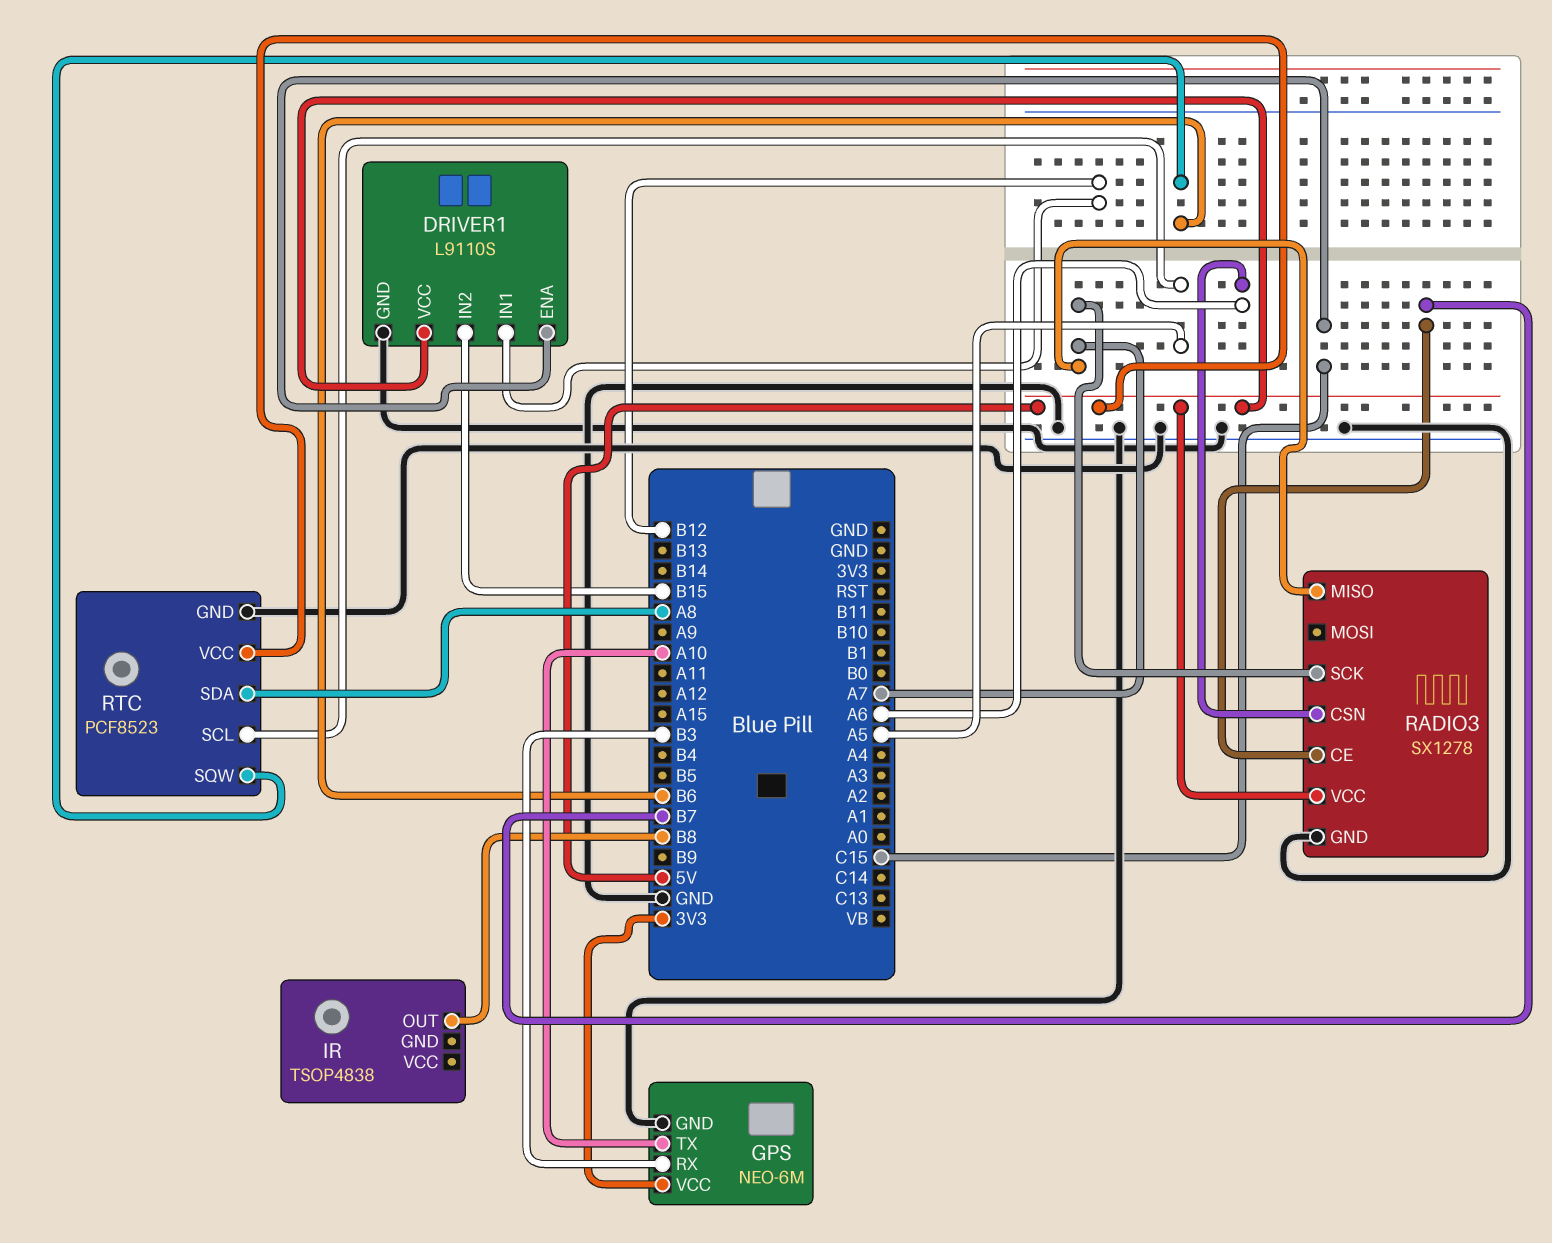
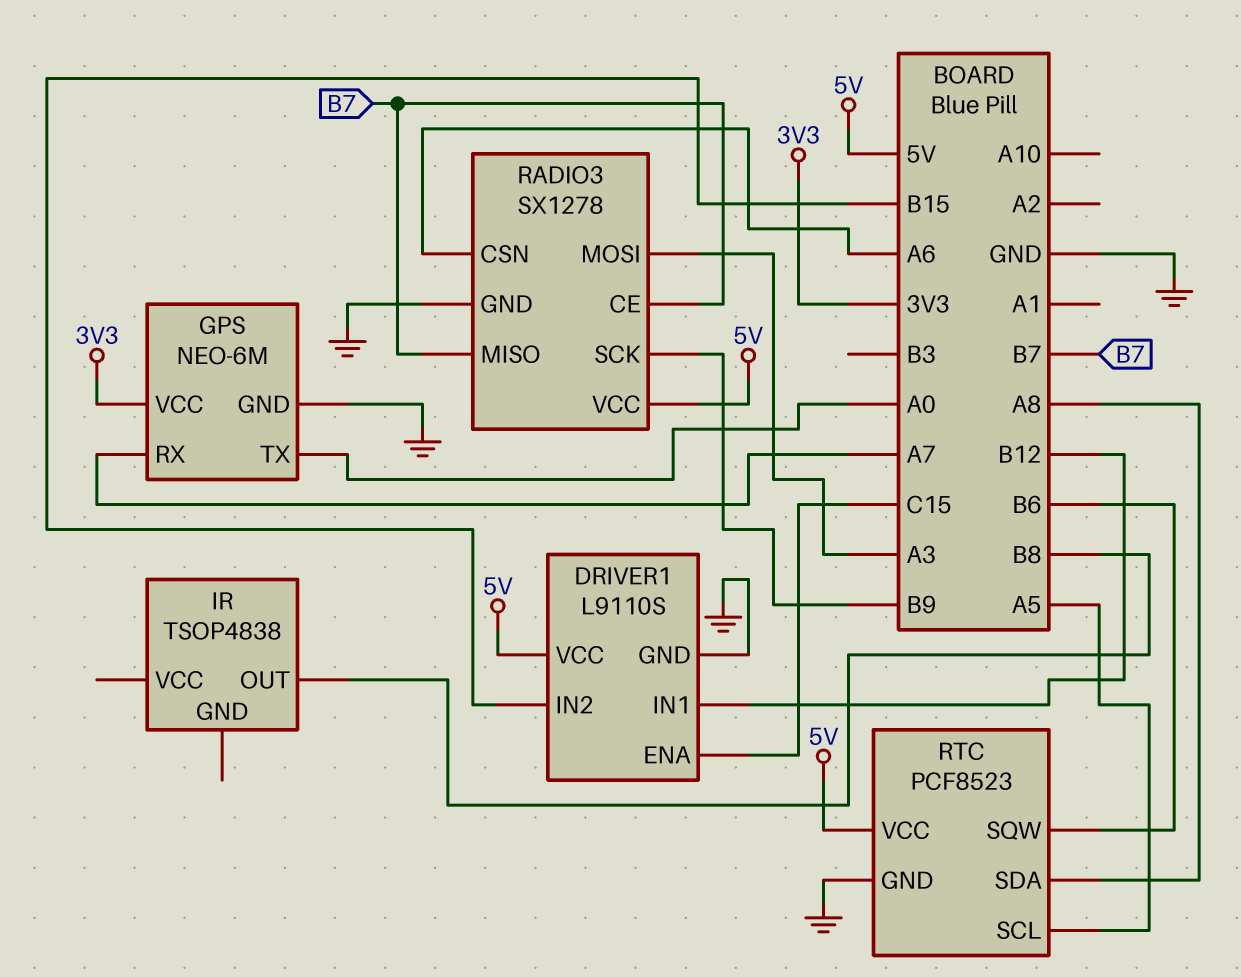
GPS pin RX: B3 -> A7
GPS pin TX: A10 -> A0
RADIO3 pin MISO: A7 -> B7
RADIO3 pin MOSI: none -> A3
RADIO3 pin SCK: A7 -> B9

